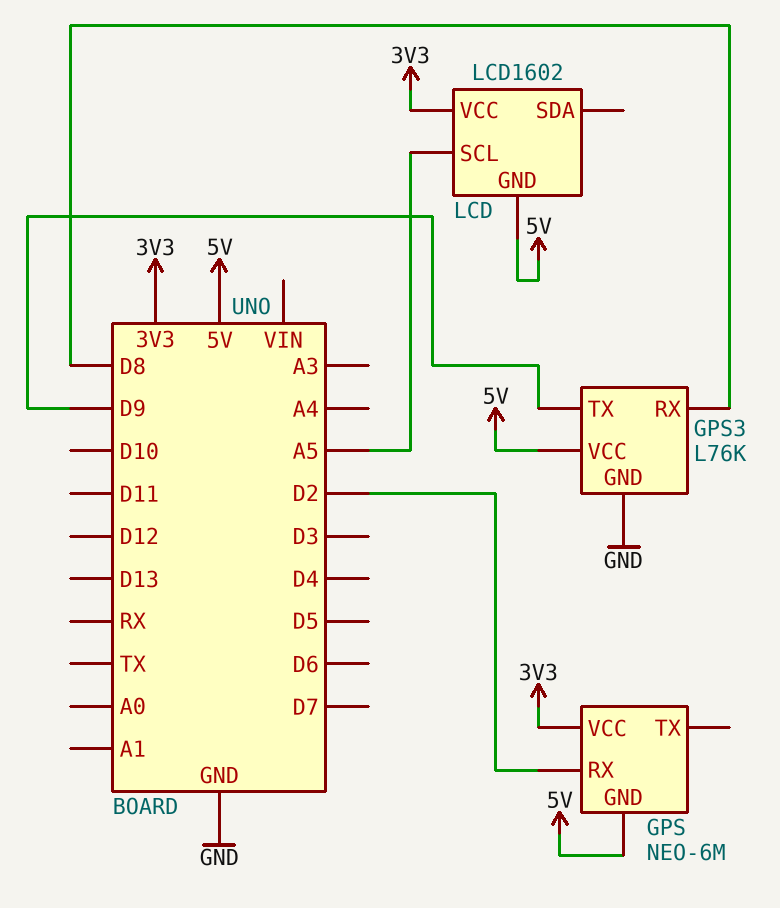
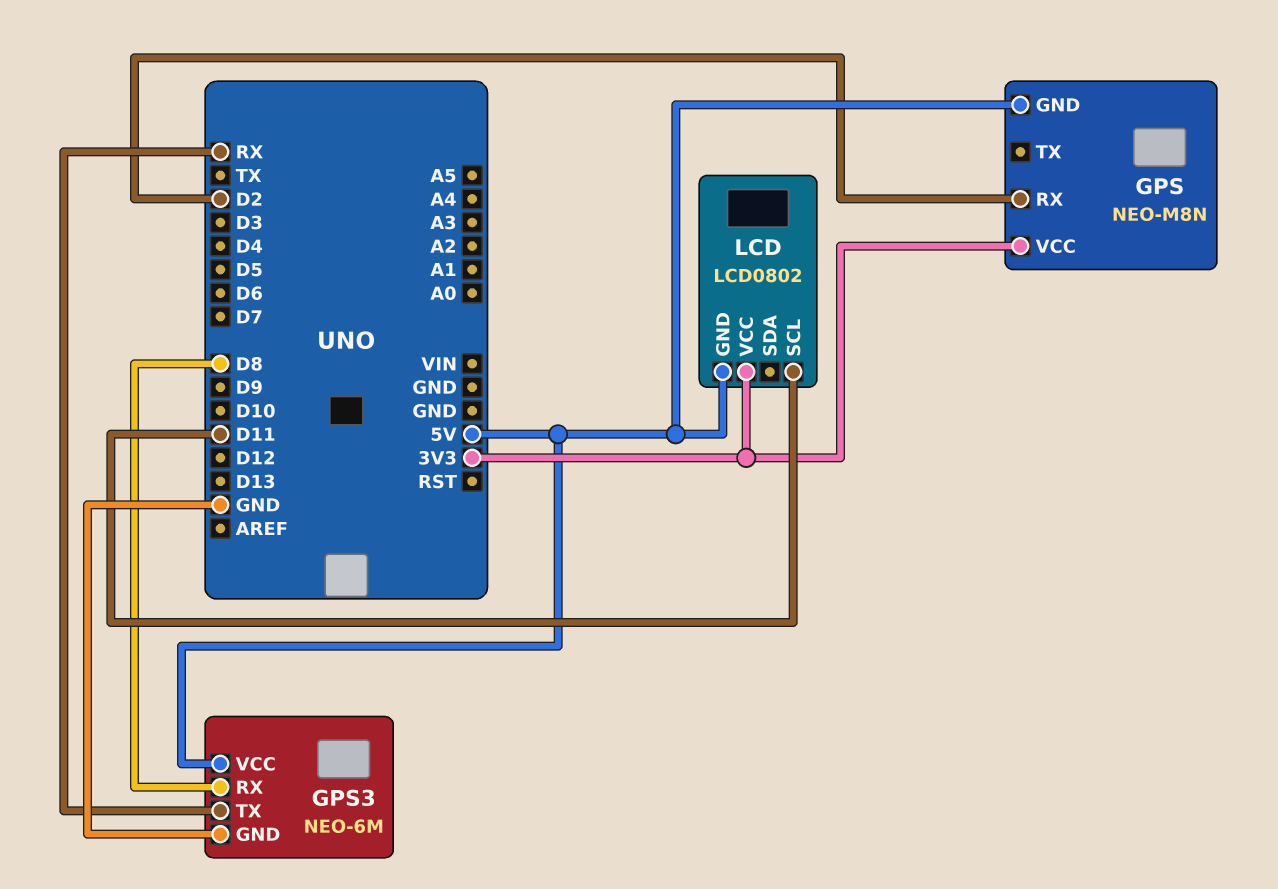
GPS: NEO-6M -> NEO-M8N
GPS3: L76K -> NEO-6M
GPS3 pin TX: D9 -> RX
LCD: LCD1602 -> LCD0802
LCD pin SCL: A5 -> D11

